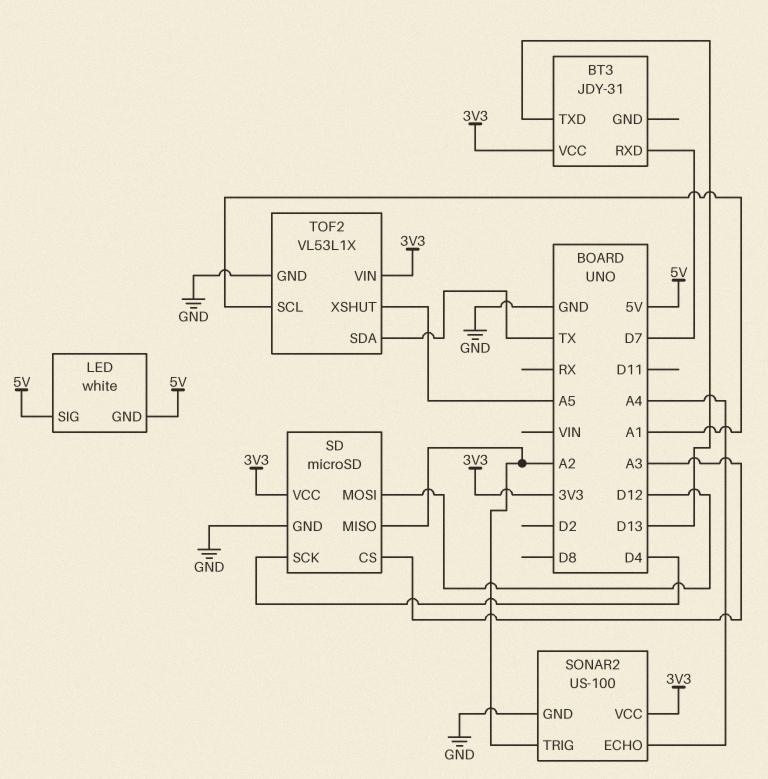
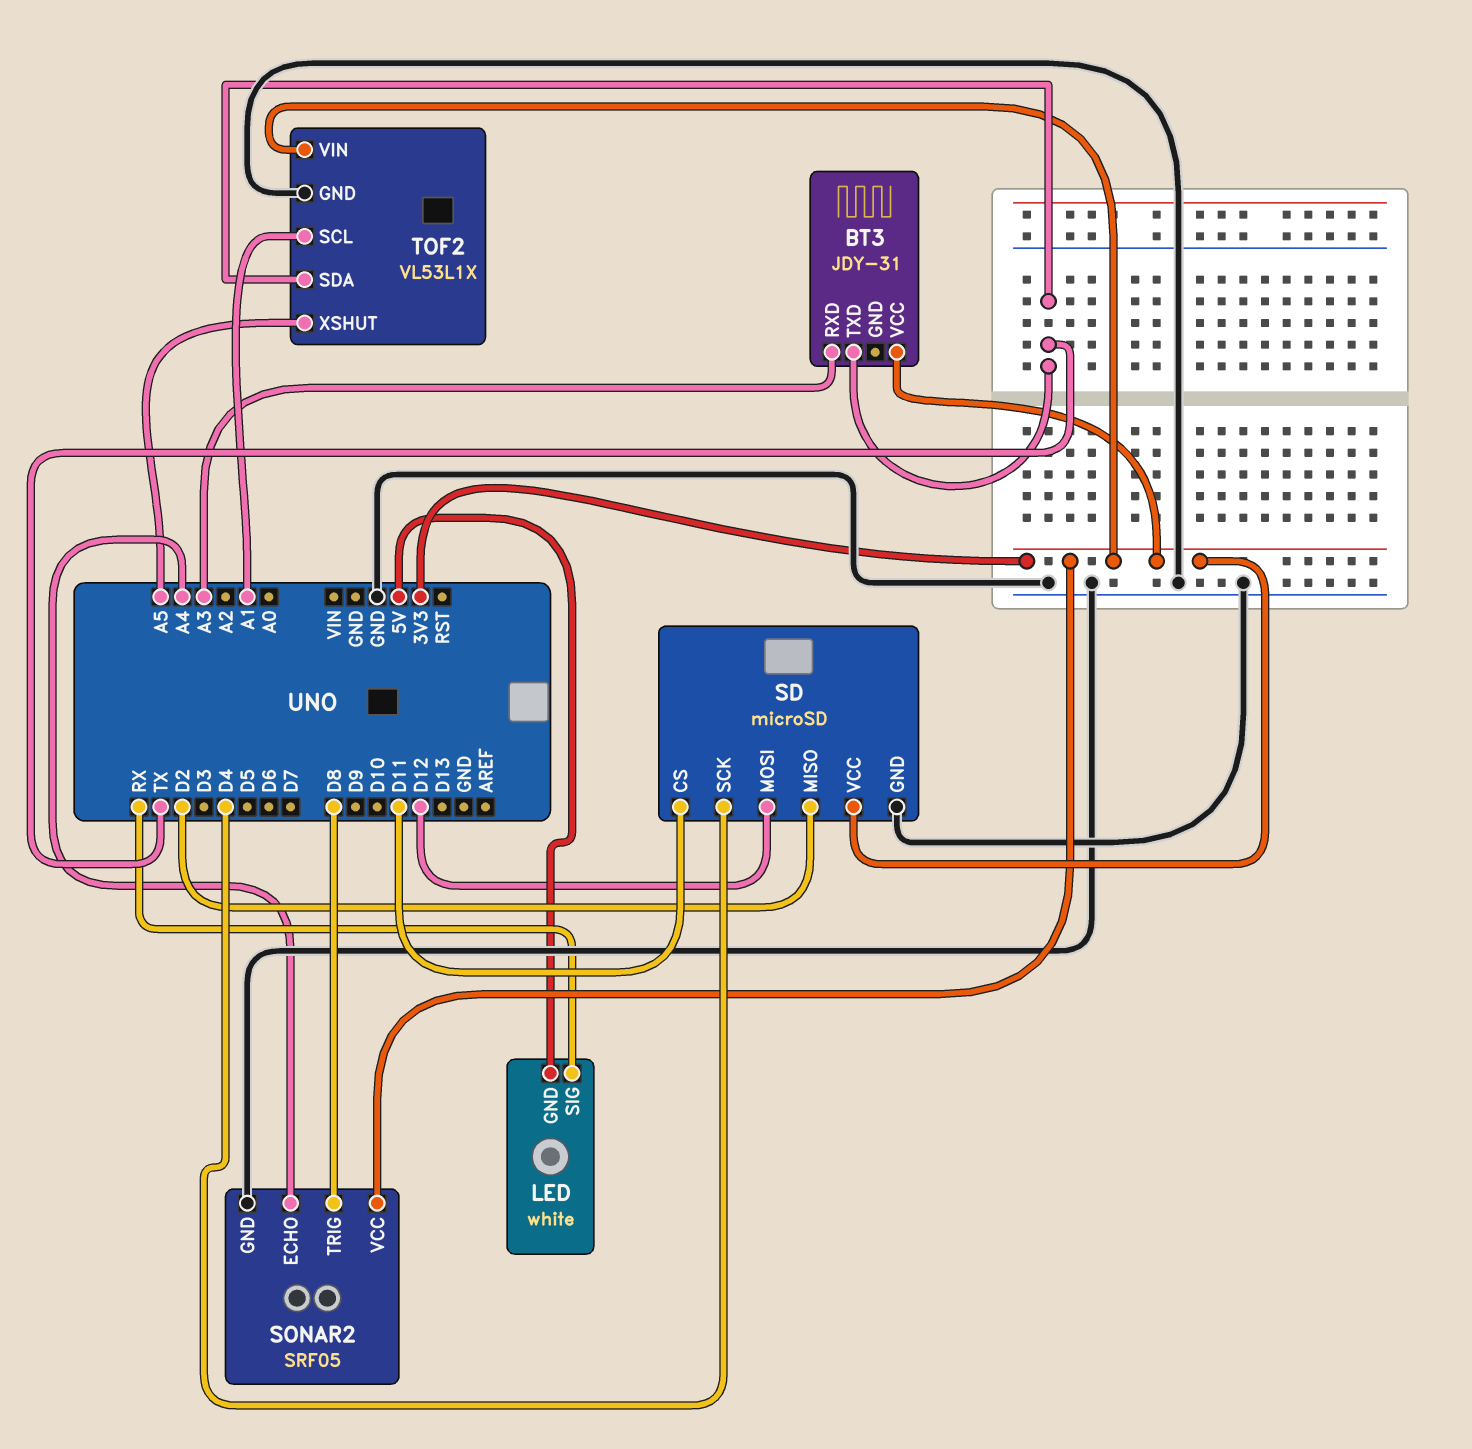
BT3 pin RXD: D7 -> A3
BT3 pin TXD: D13 -> TX
LED pin SIG: 5V -> RX
SD pin CS: A3 -> D11
SD pin MISO: A2 -> D2
SONAR2: US-100 -> SRF05
SONAR2 pin TRIG: A2 -> D8

